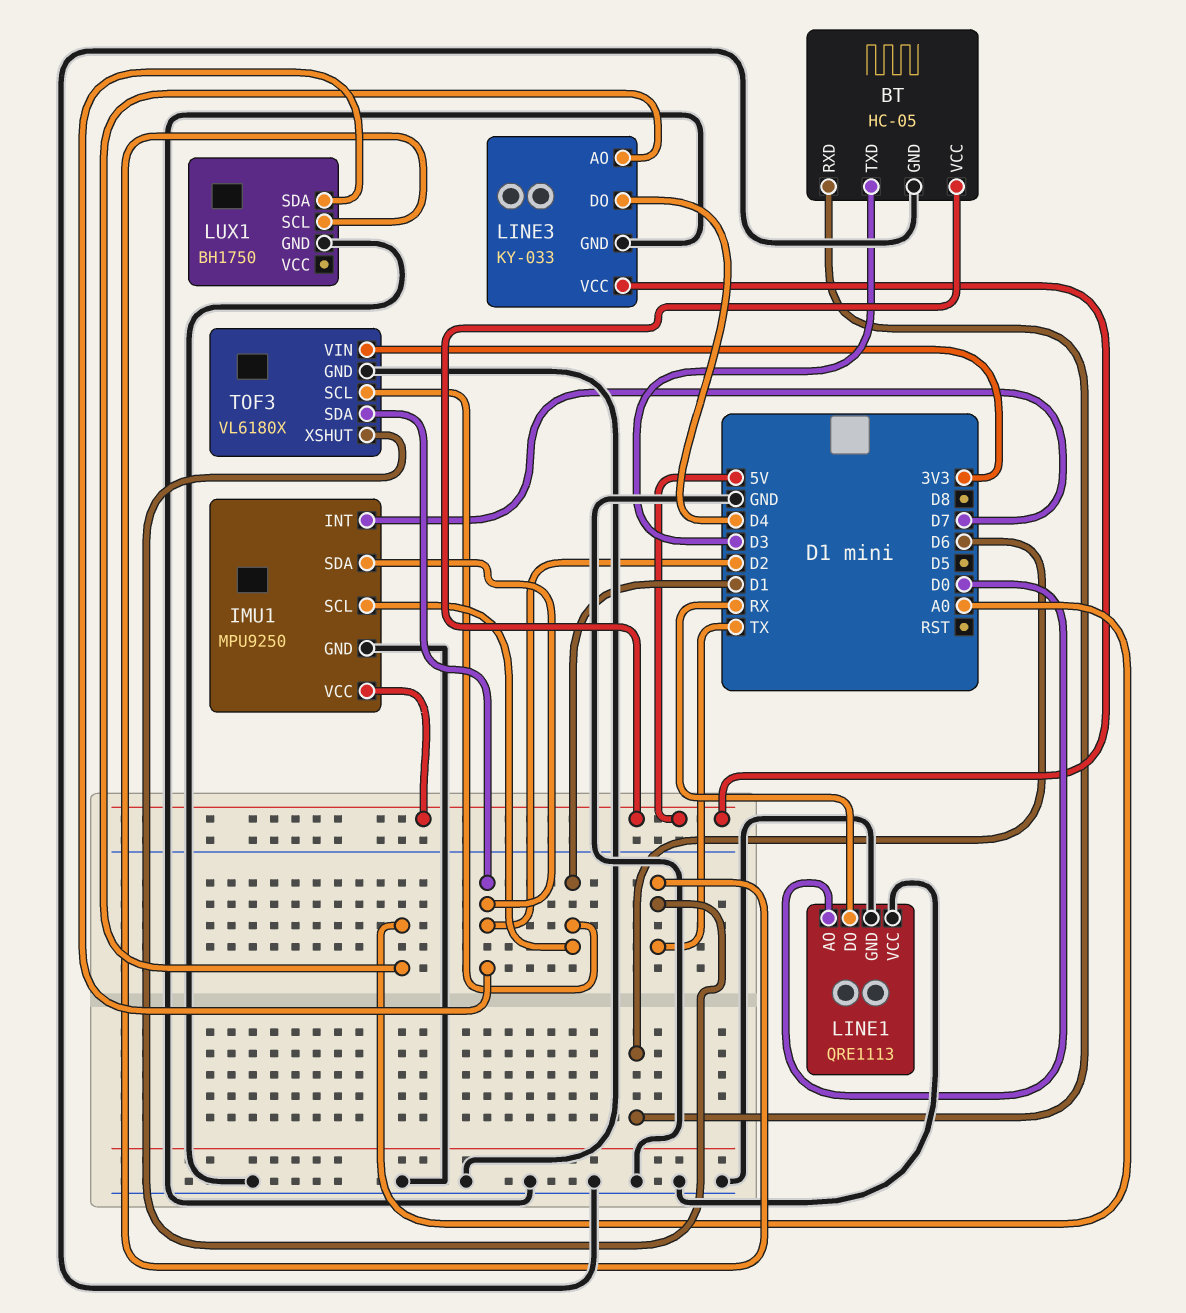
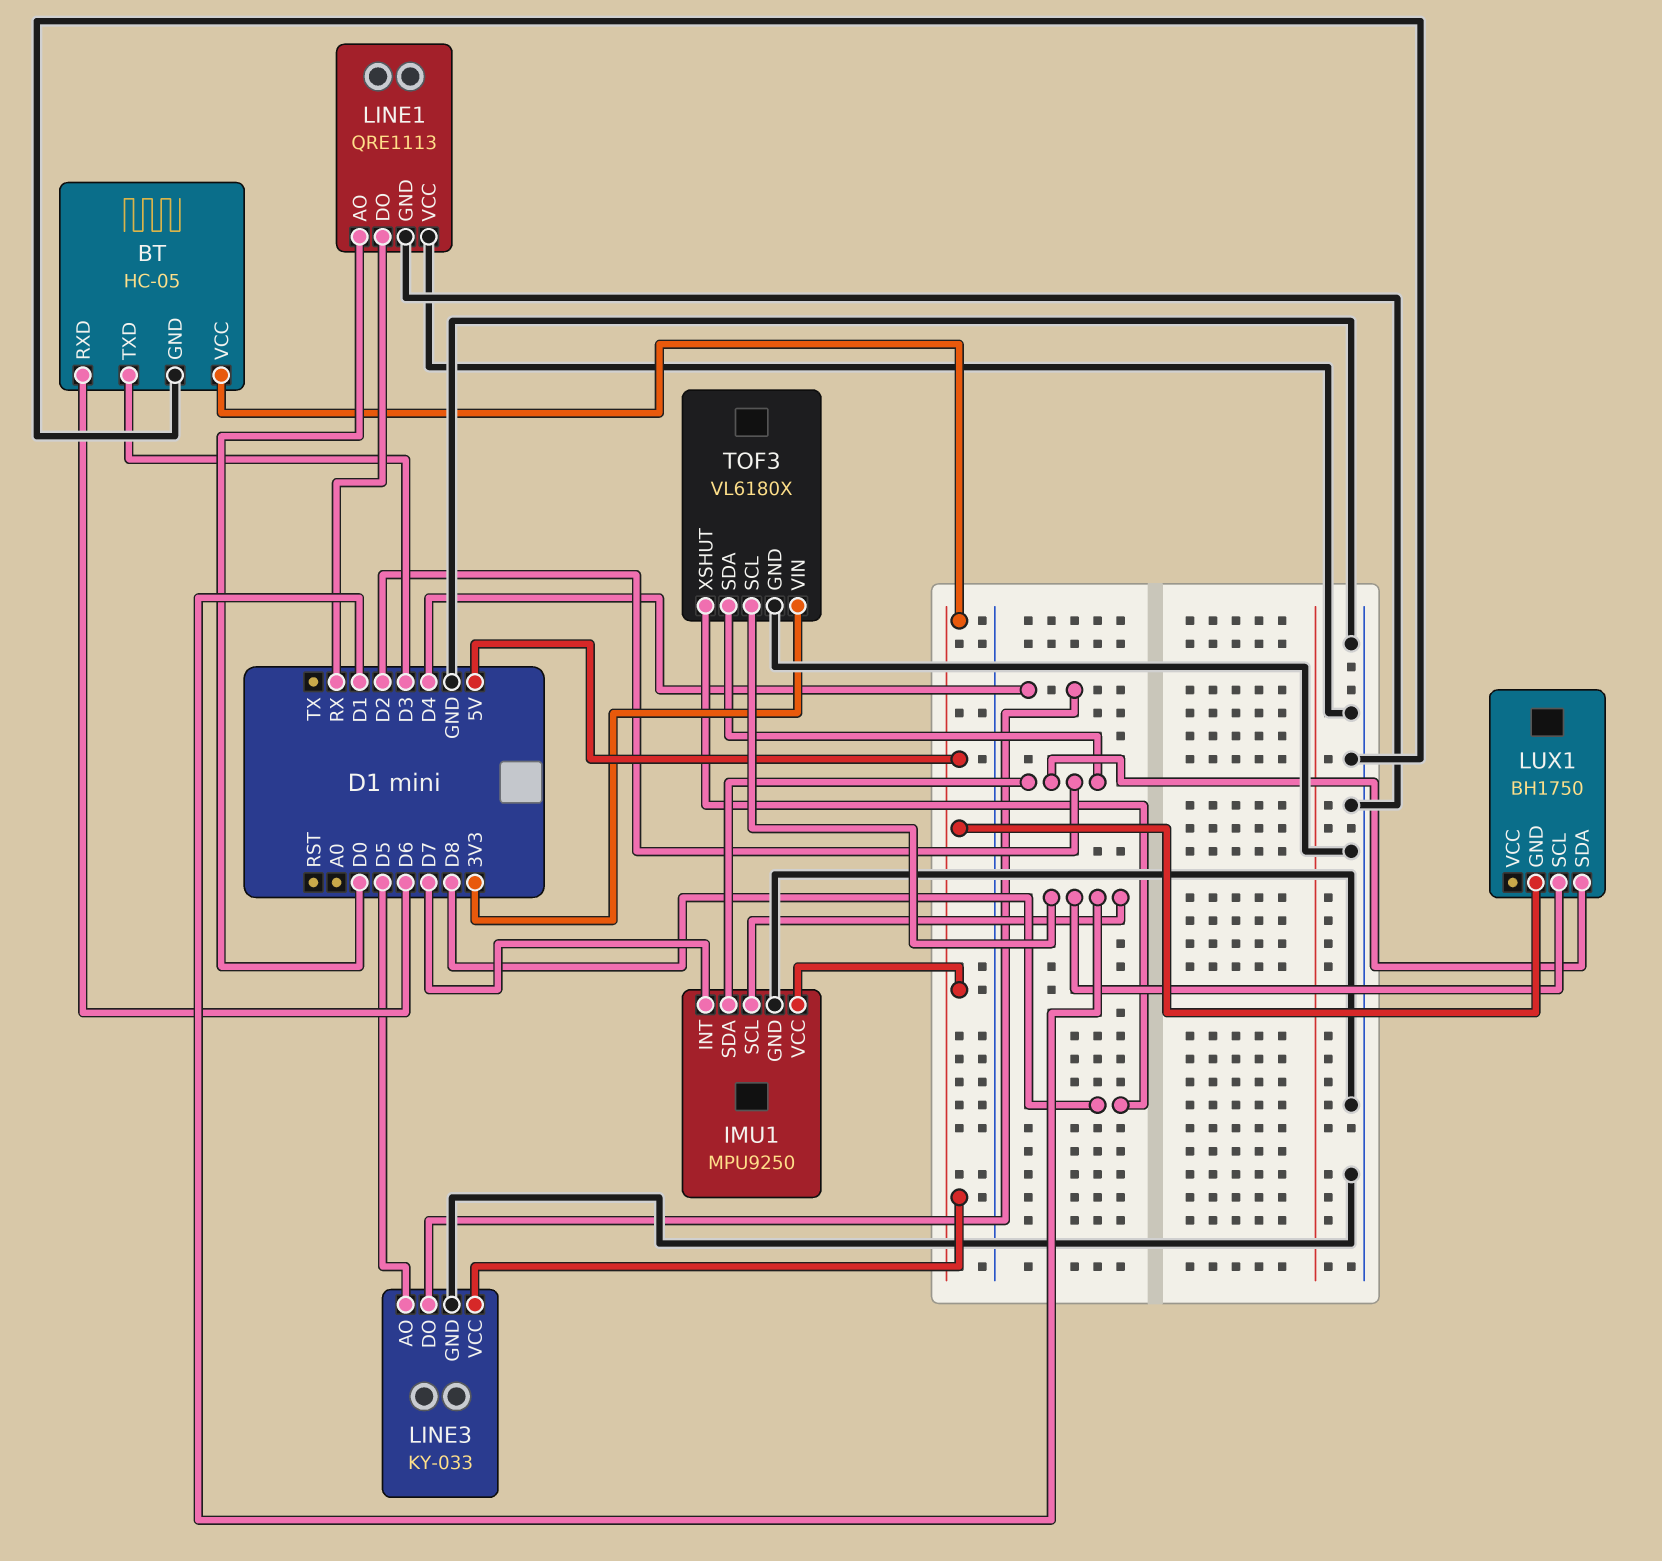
LINE3 pin AO: A0 -> D5
LUX1 pin GND: GND -> 5V
LUX1 pin SCL: TX -> D1
TOF3 pin XSHUT: TX -> D8

